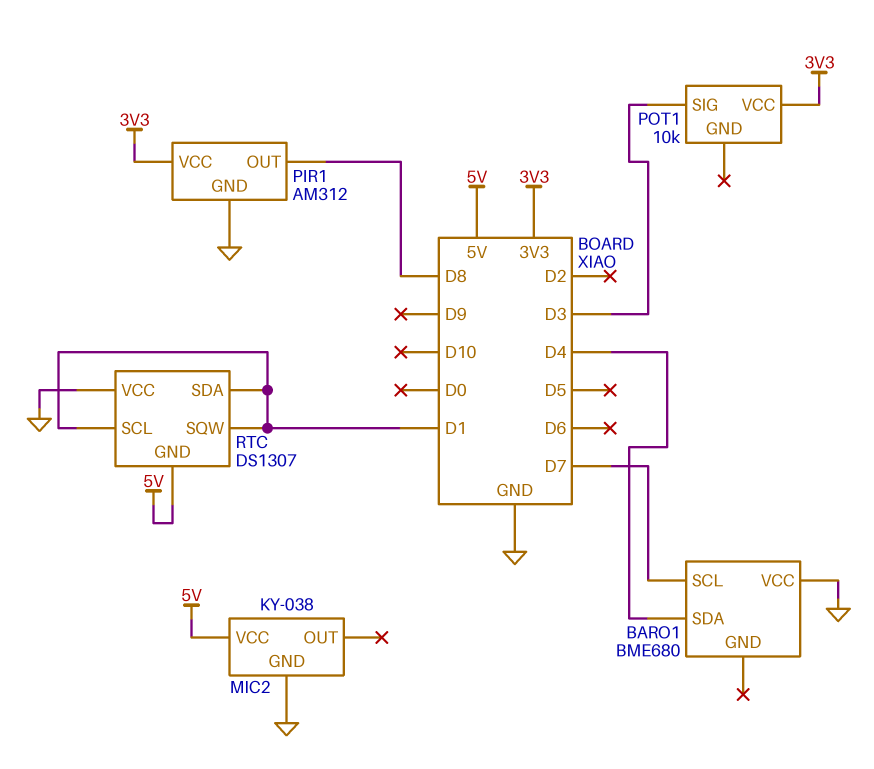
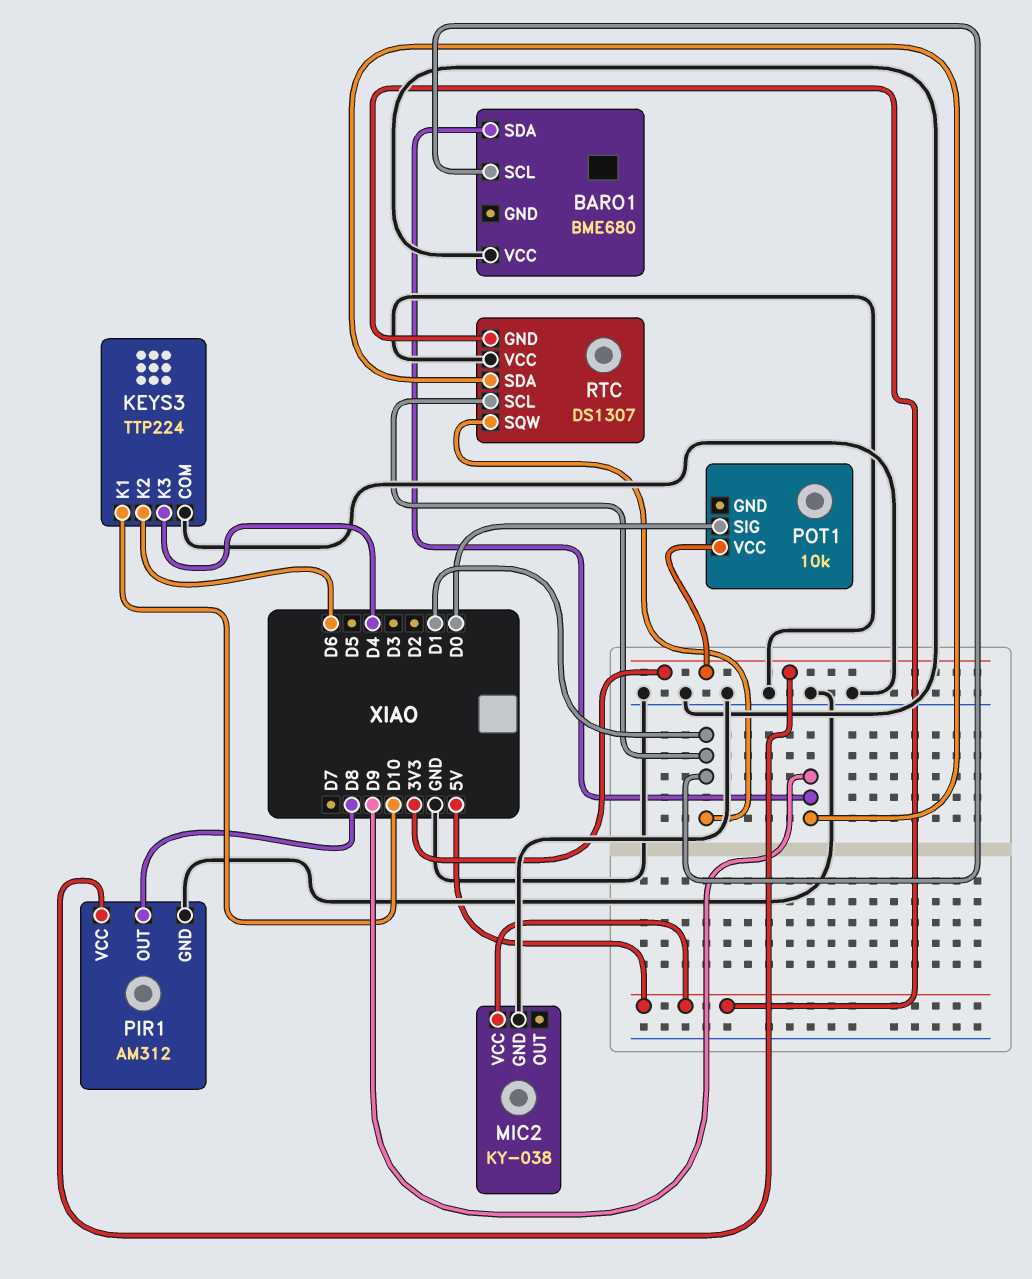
BARO1 pin SCL: D7 -> D1
BARO1 pin SDA: D4 -> D9
KEYS3: none -> TTP224
KEYS3 pin COM: none -> GND
KEYS3 pin K1: none -> D10
KEYS3 pin K2: none -> D6
KEYS3 pin K3: none -> D4
POT1 pin SIG: D3 -> D0
RTC pin SDA: D1 -> D9

